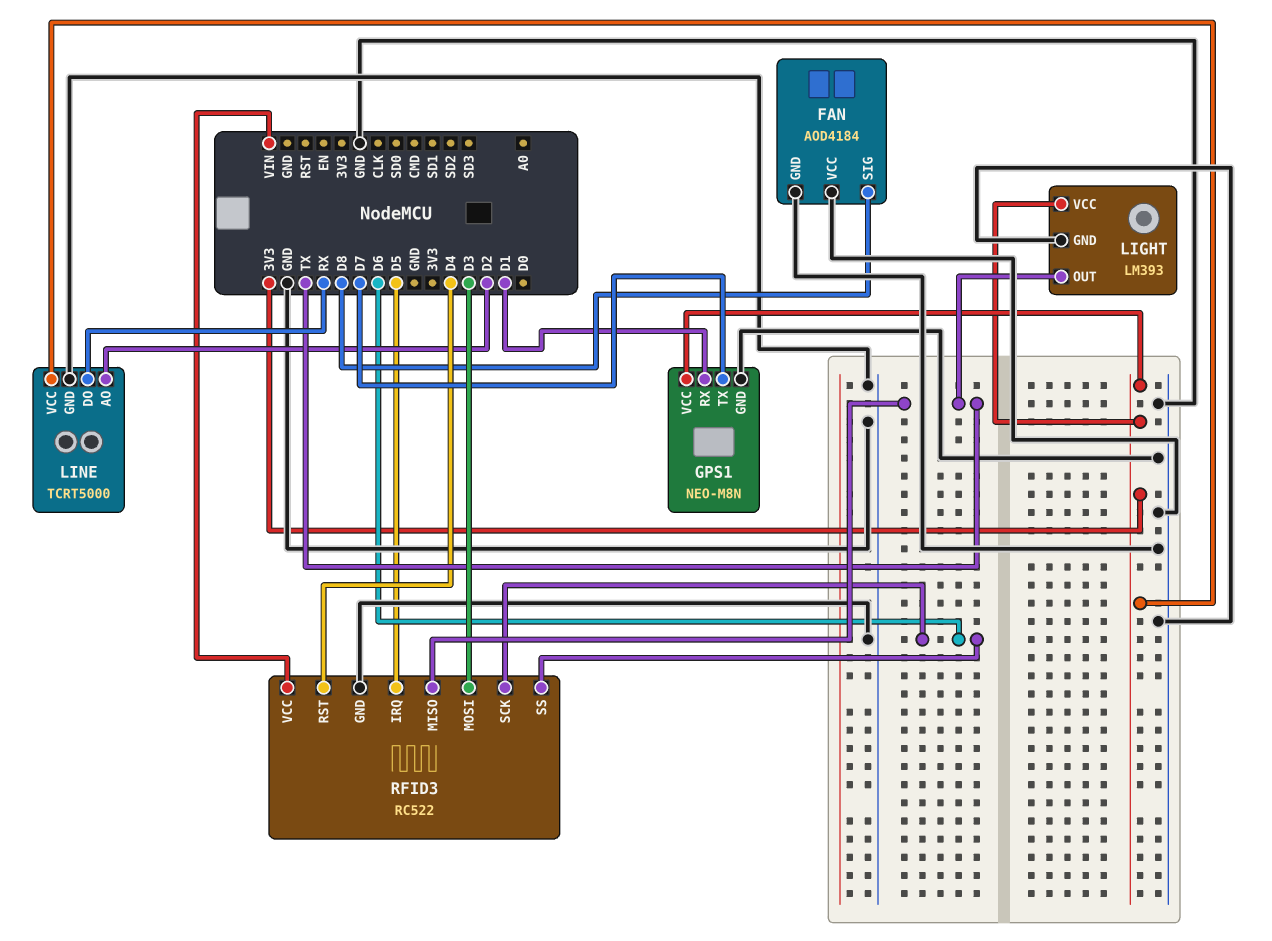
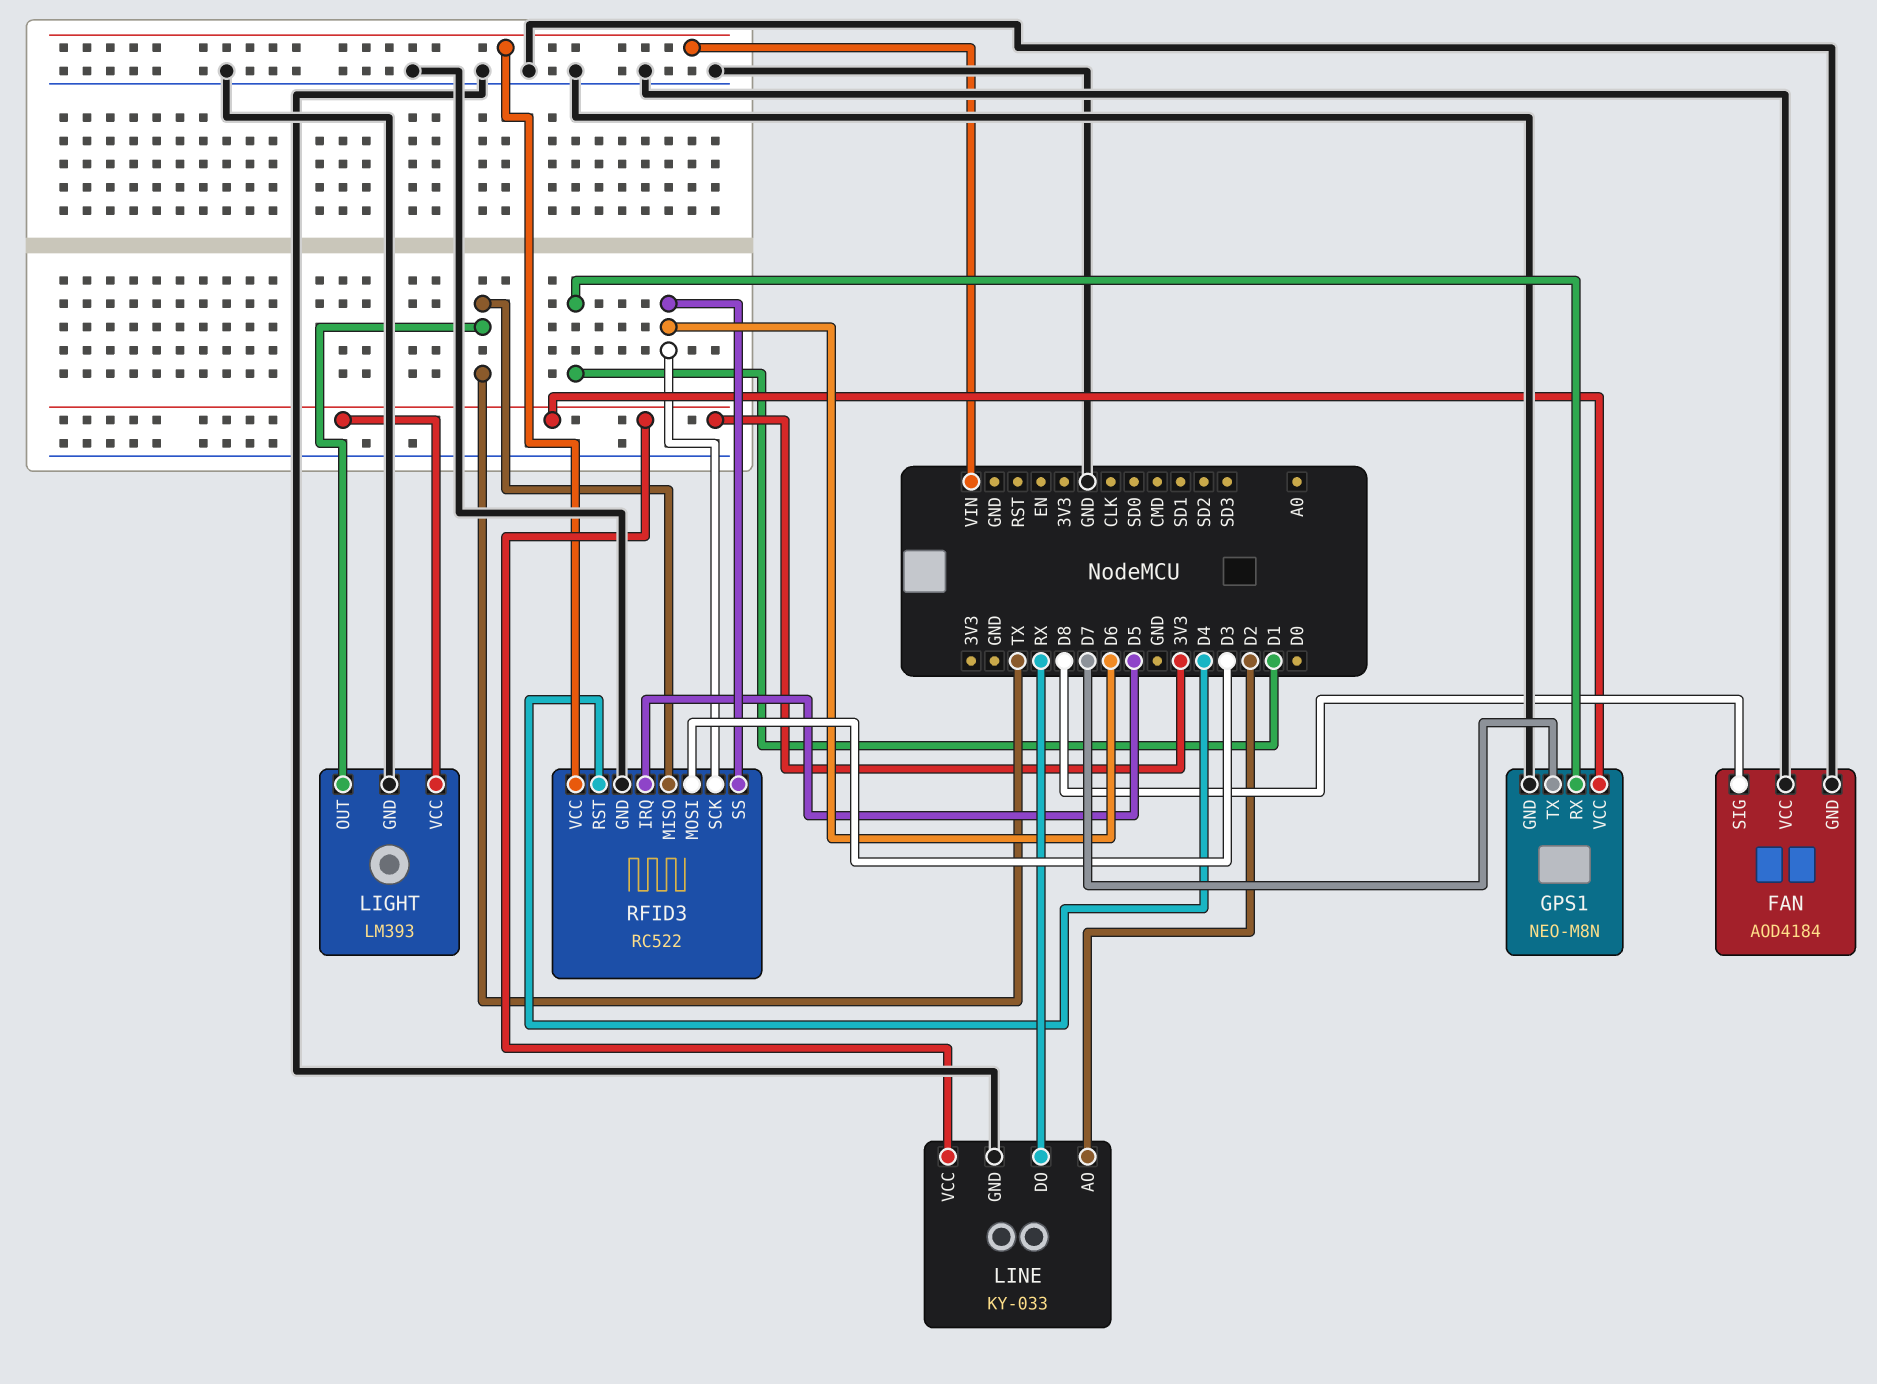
LINE: TCRT5000 -> KY-033

